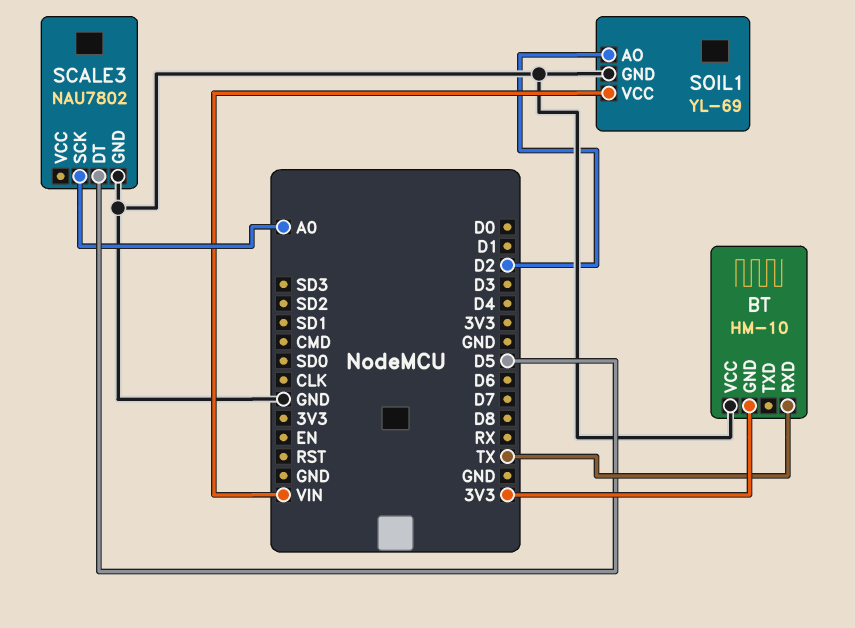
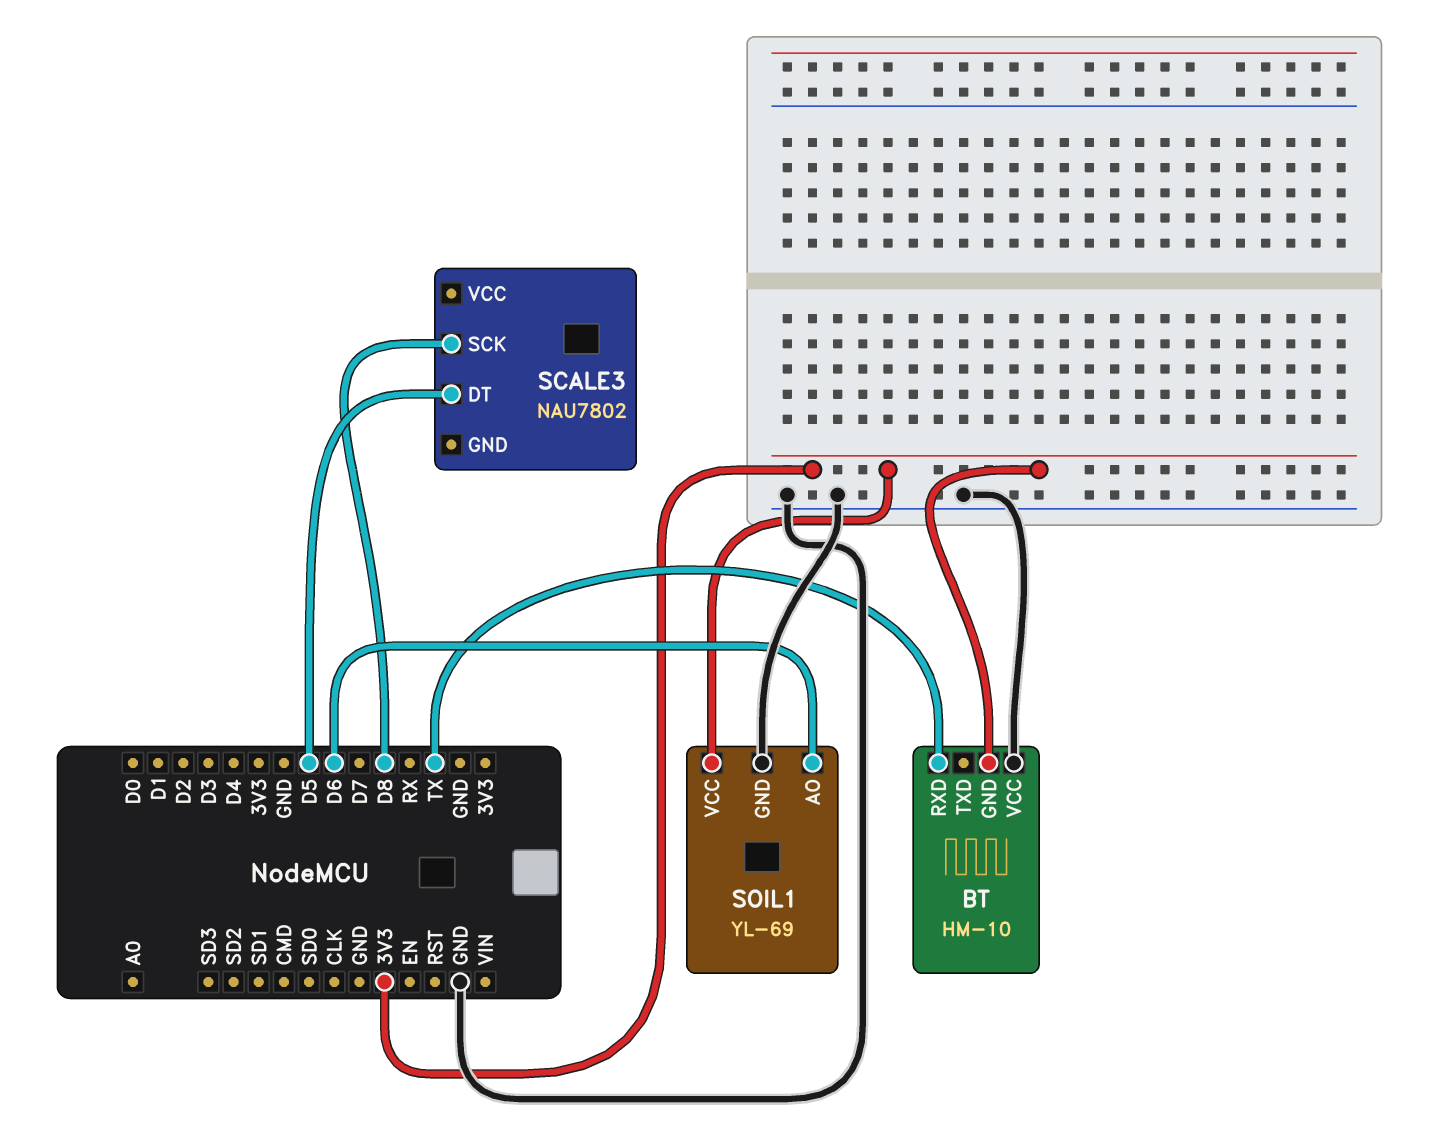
SCALE3 pin GND: GND -> none
SCALE3 pin SCK: A0 -> D8
SOIL1 pin AO: D2 -> D6
SOIL1 pin VCC: VIN -> 3V3

